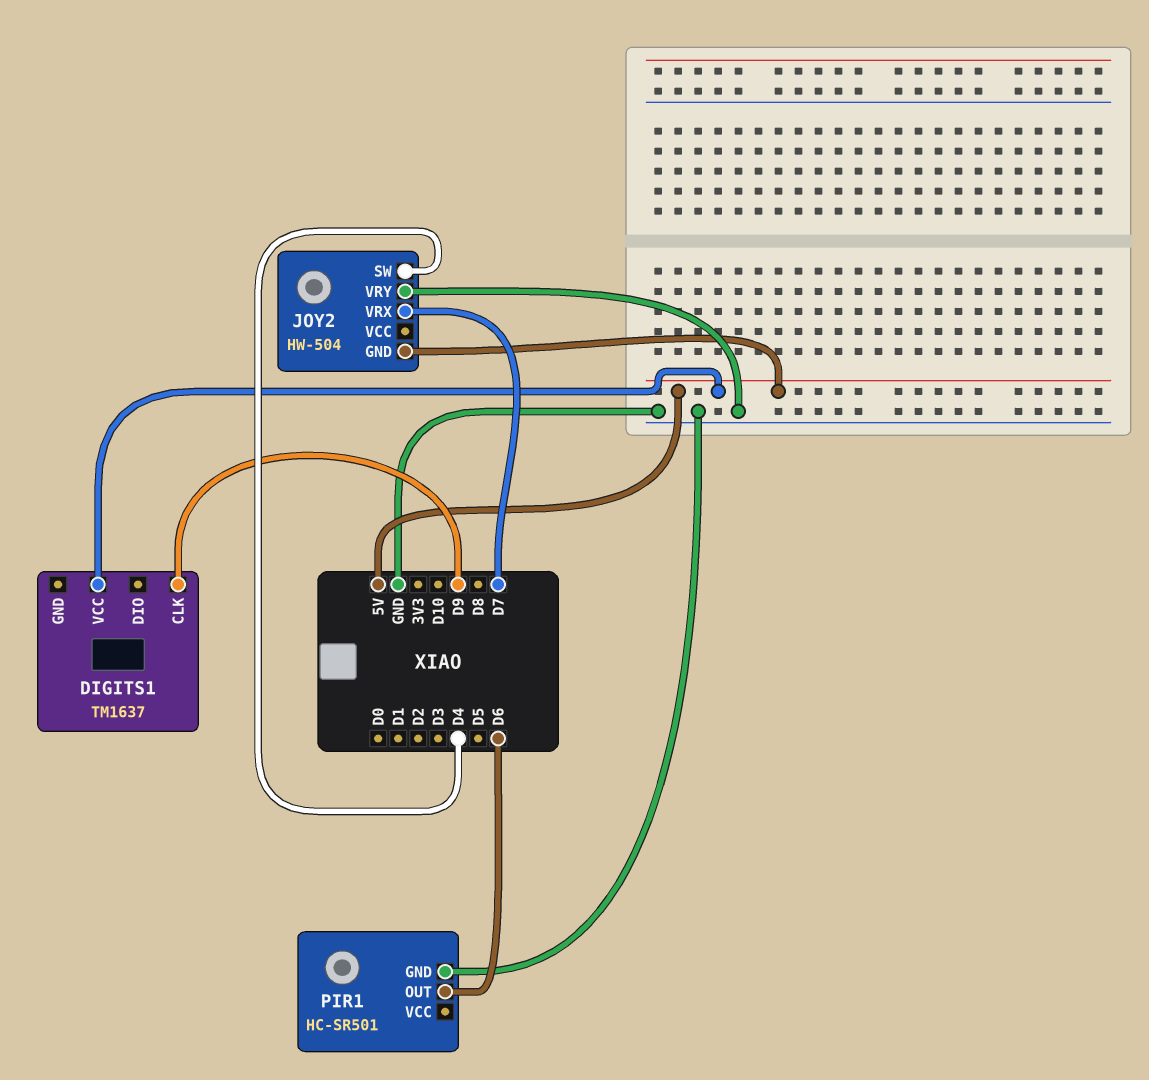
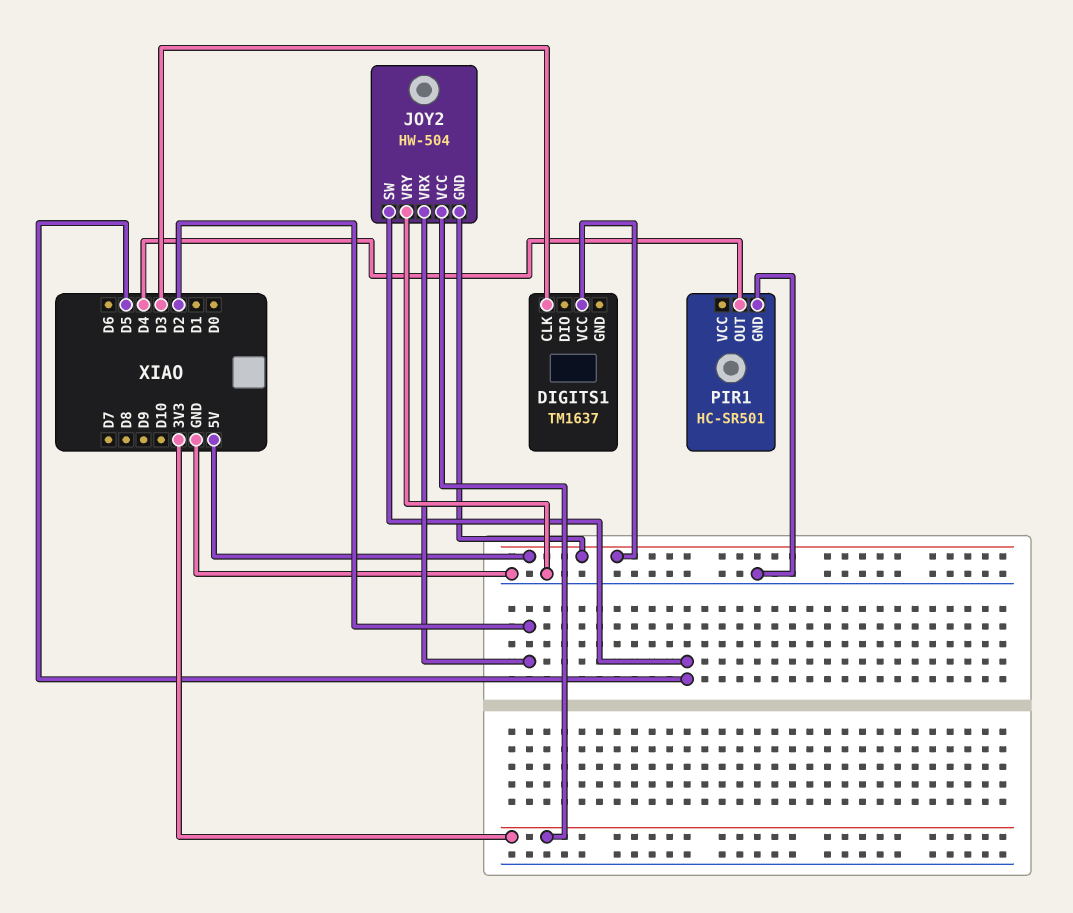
DIGITS1 pin CLK: D9 -> D3
JOY2 pin SW: D4 -> D5
JOY2 pin VCC: none -> 3V3
JOY2 pin VRX: D7 -> D2
PIR1 pin OUT: D6 -> D4

